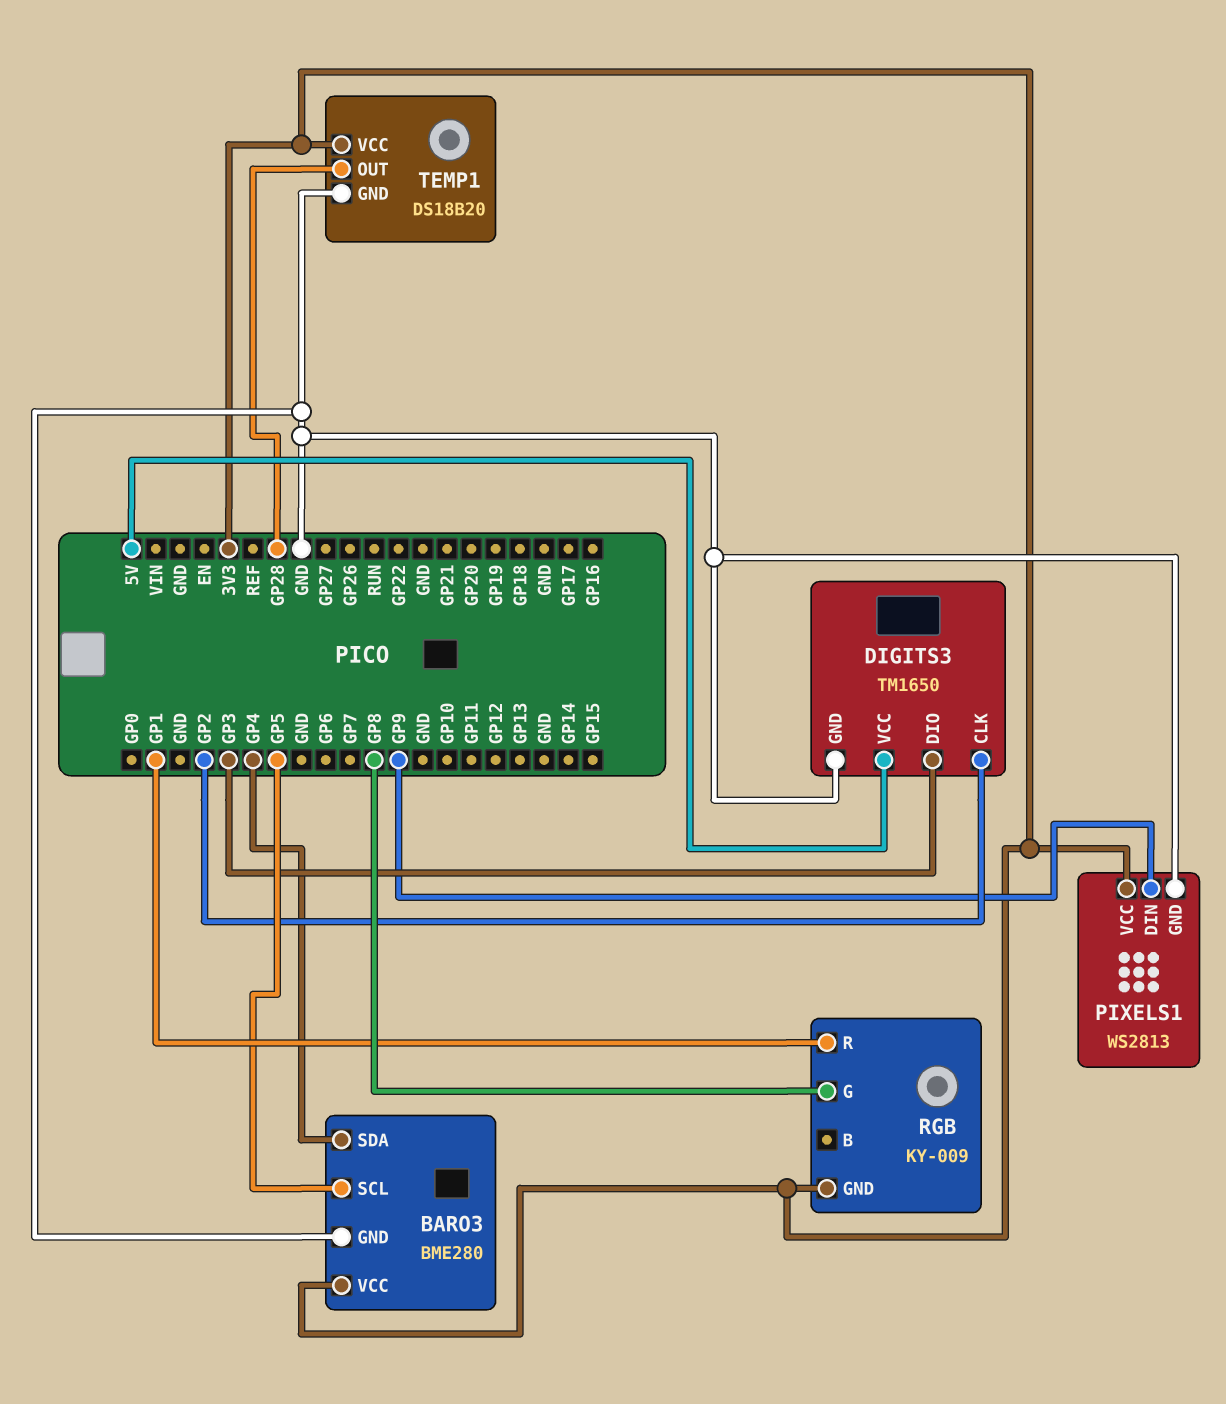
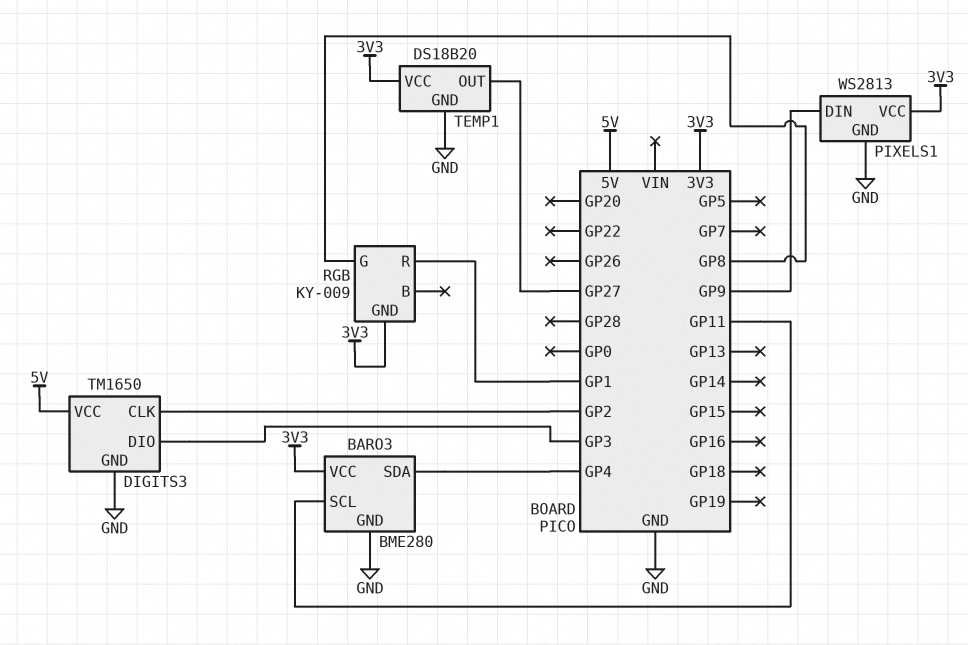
BARO3 pin SCL: GP5 -> GP11
TEMP1 pin OUT: GP28 -> GP27

